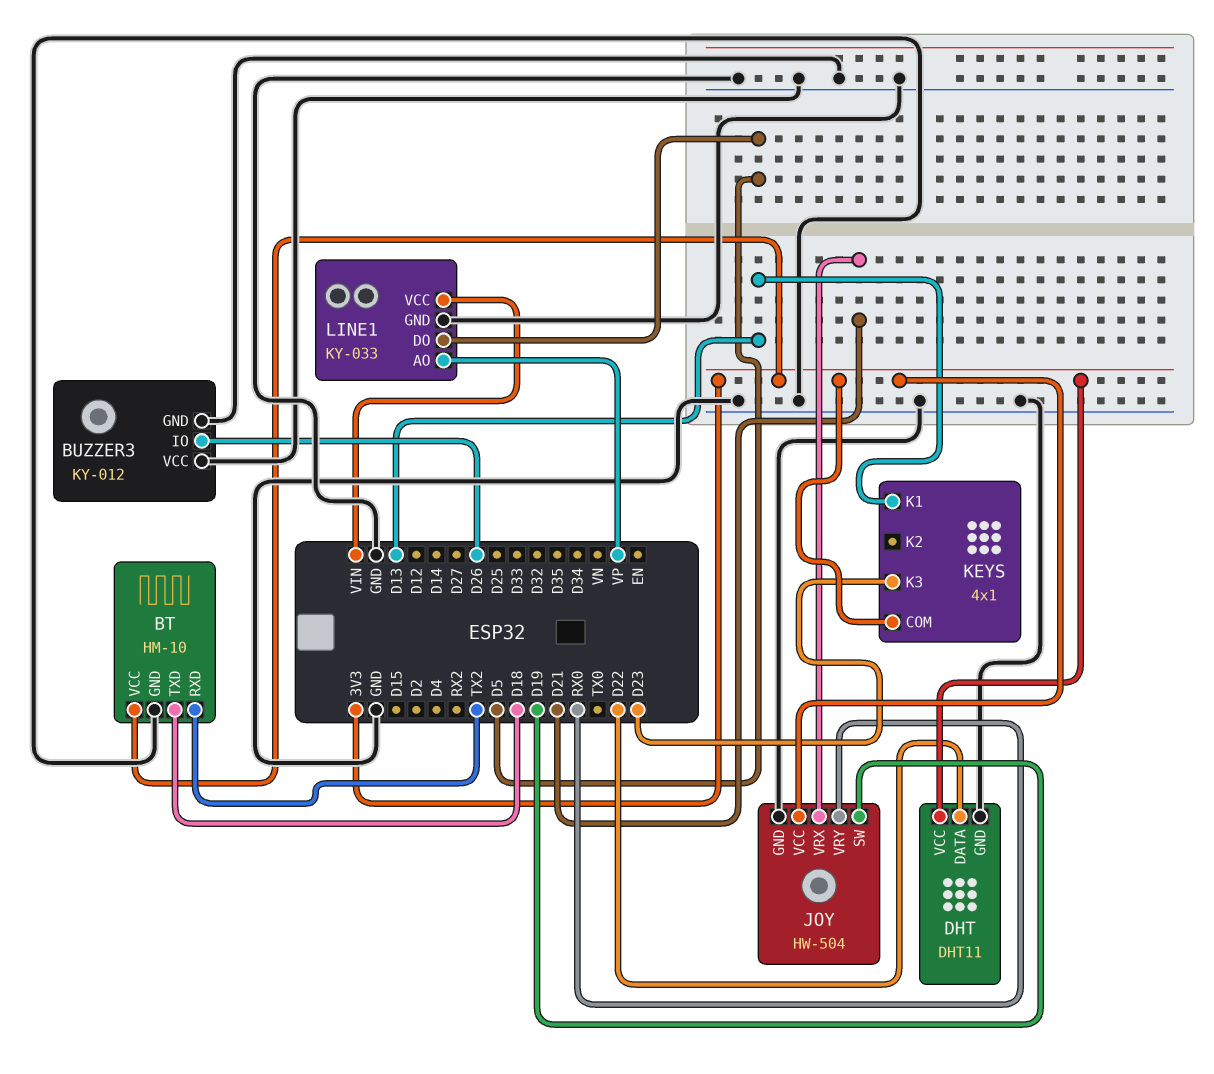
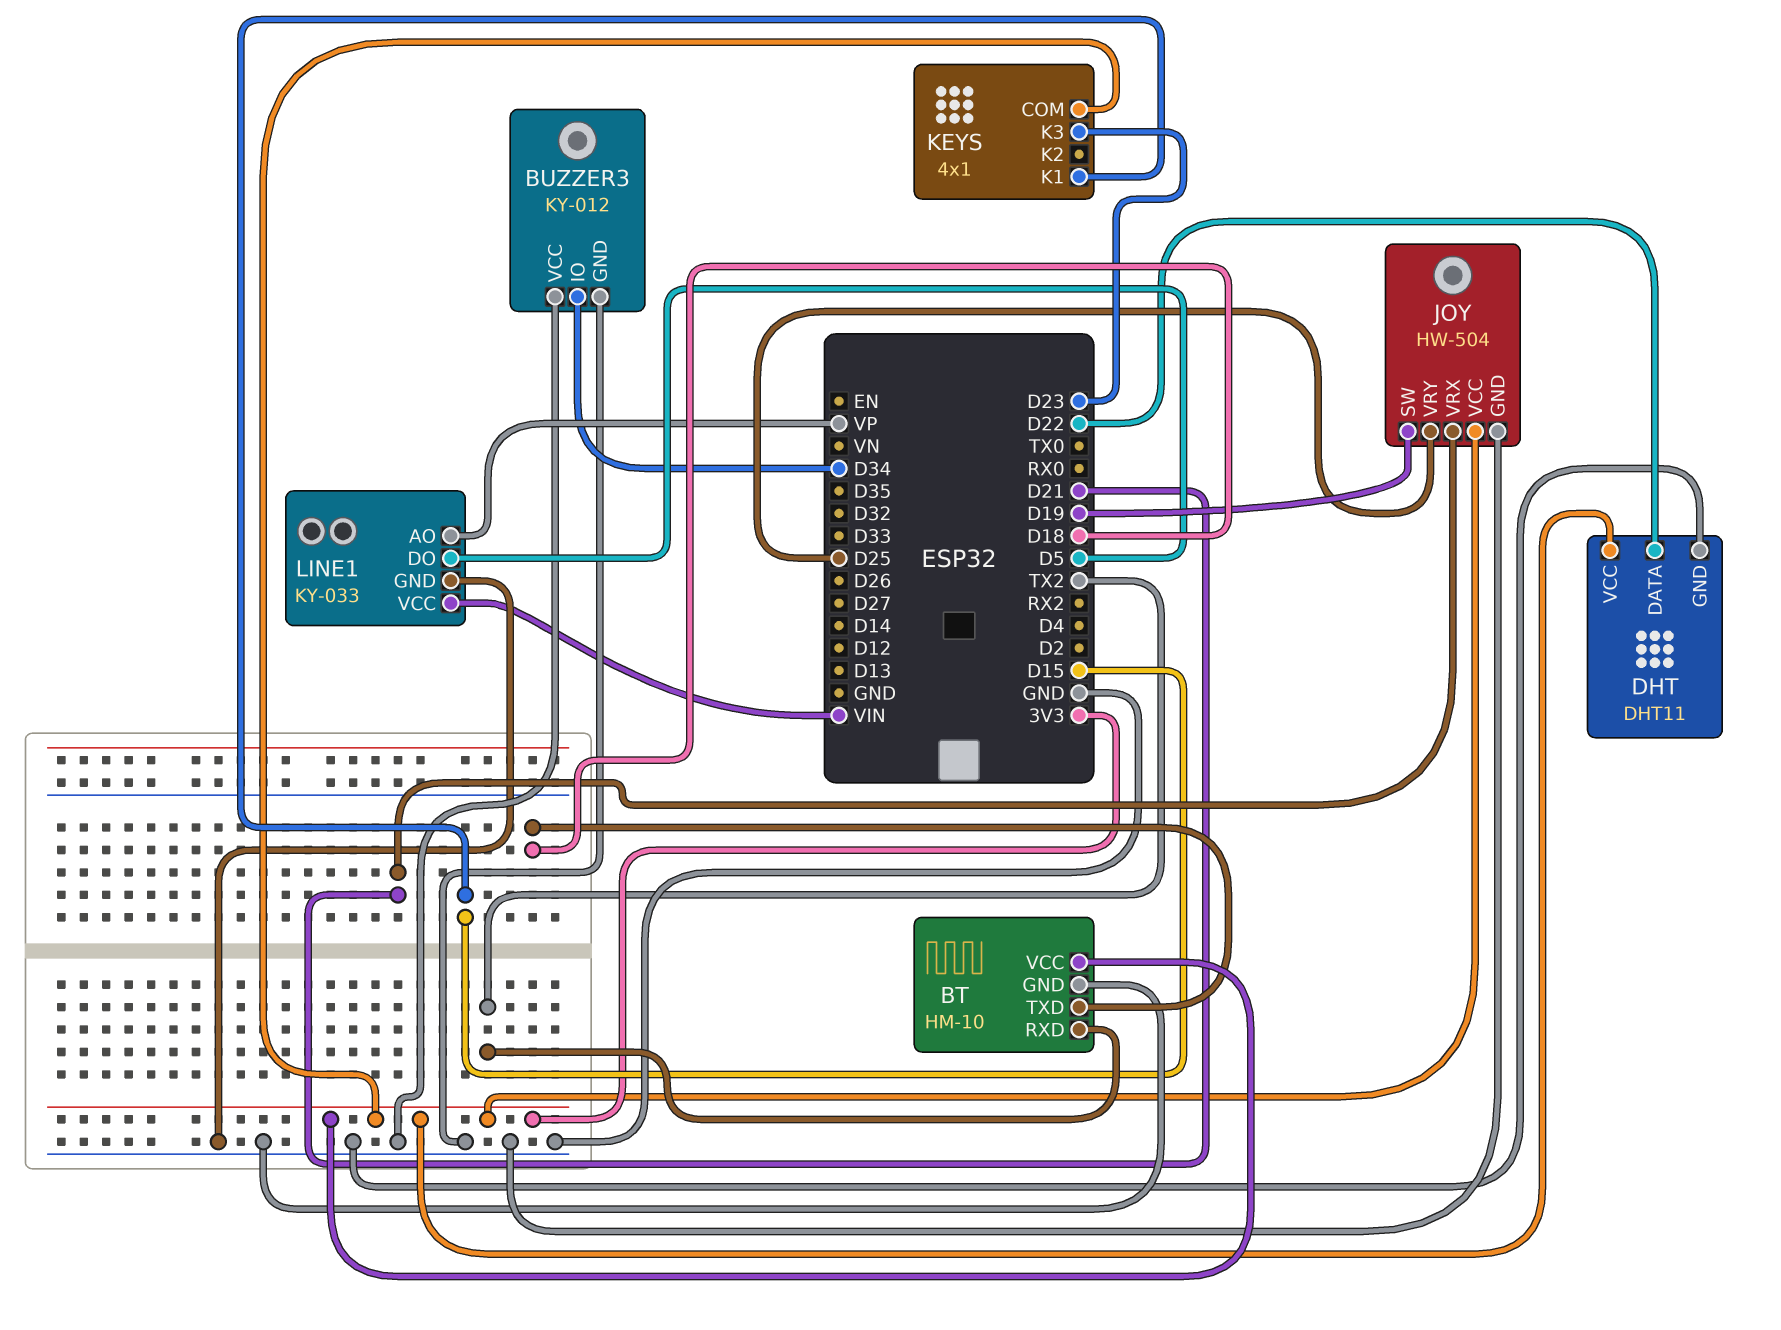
BUZZER3 pin IO: D26 -> D34
JOY pin VRY: RX0 -> D25
KEYS pin K1: D13 -> D15

